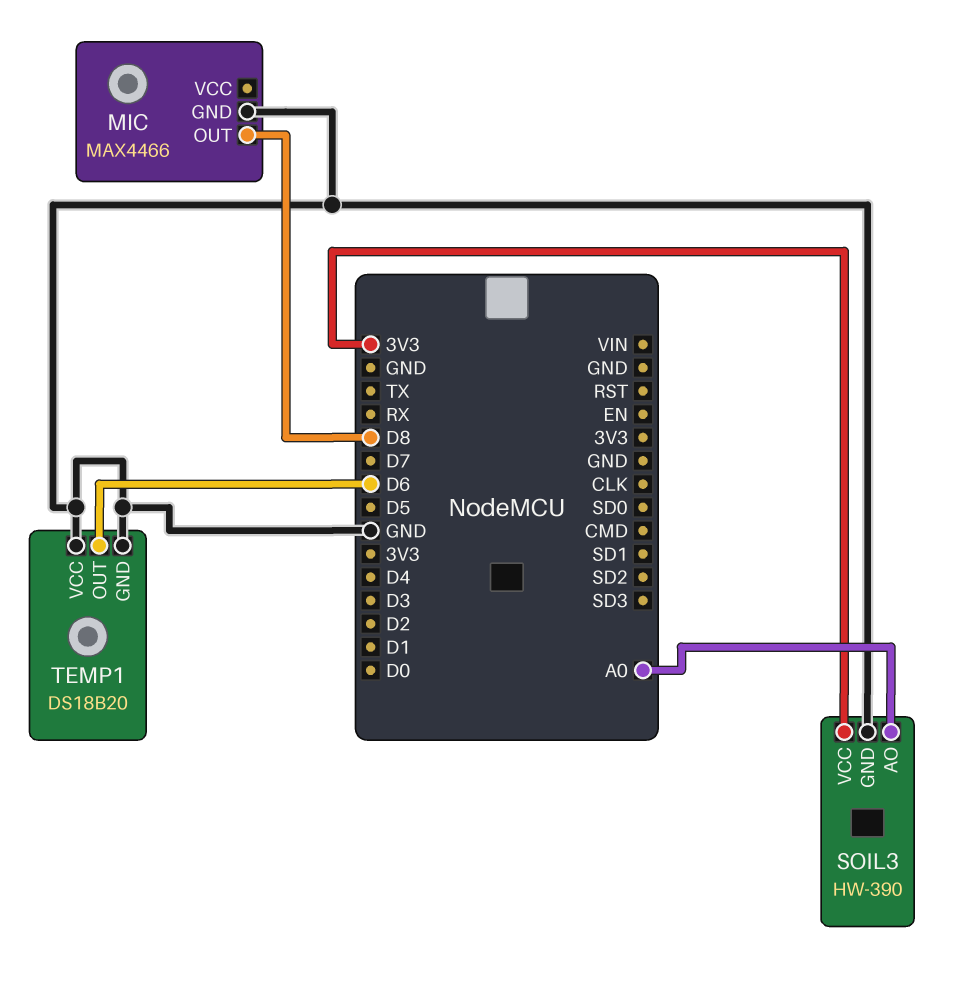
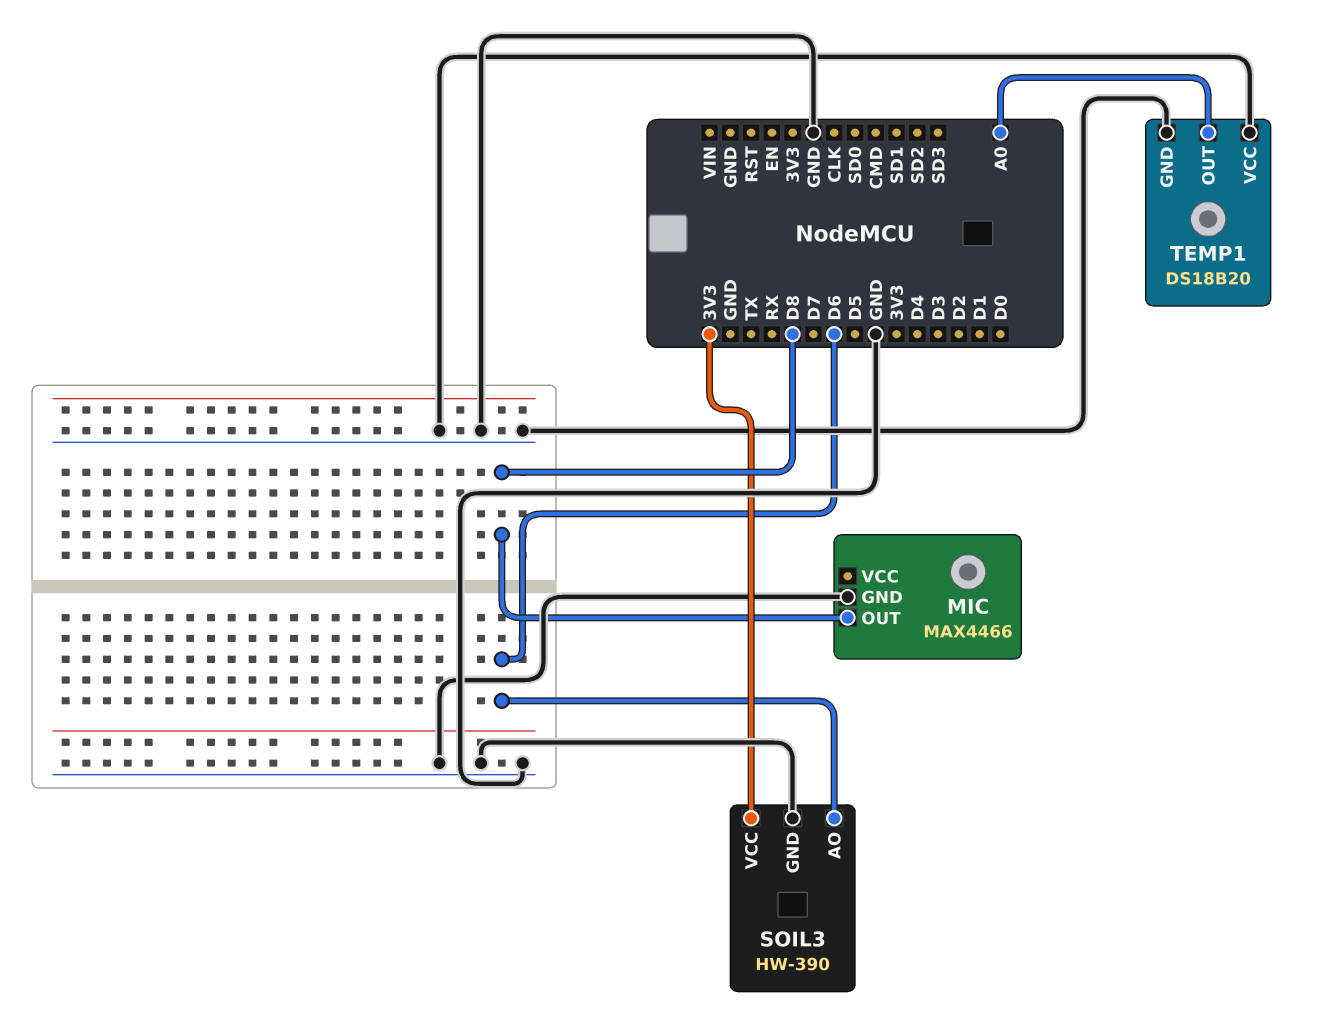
SOIL3 pin AO: A0 -> D6
TEMP1 pin OUT: D6 -> A0

